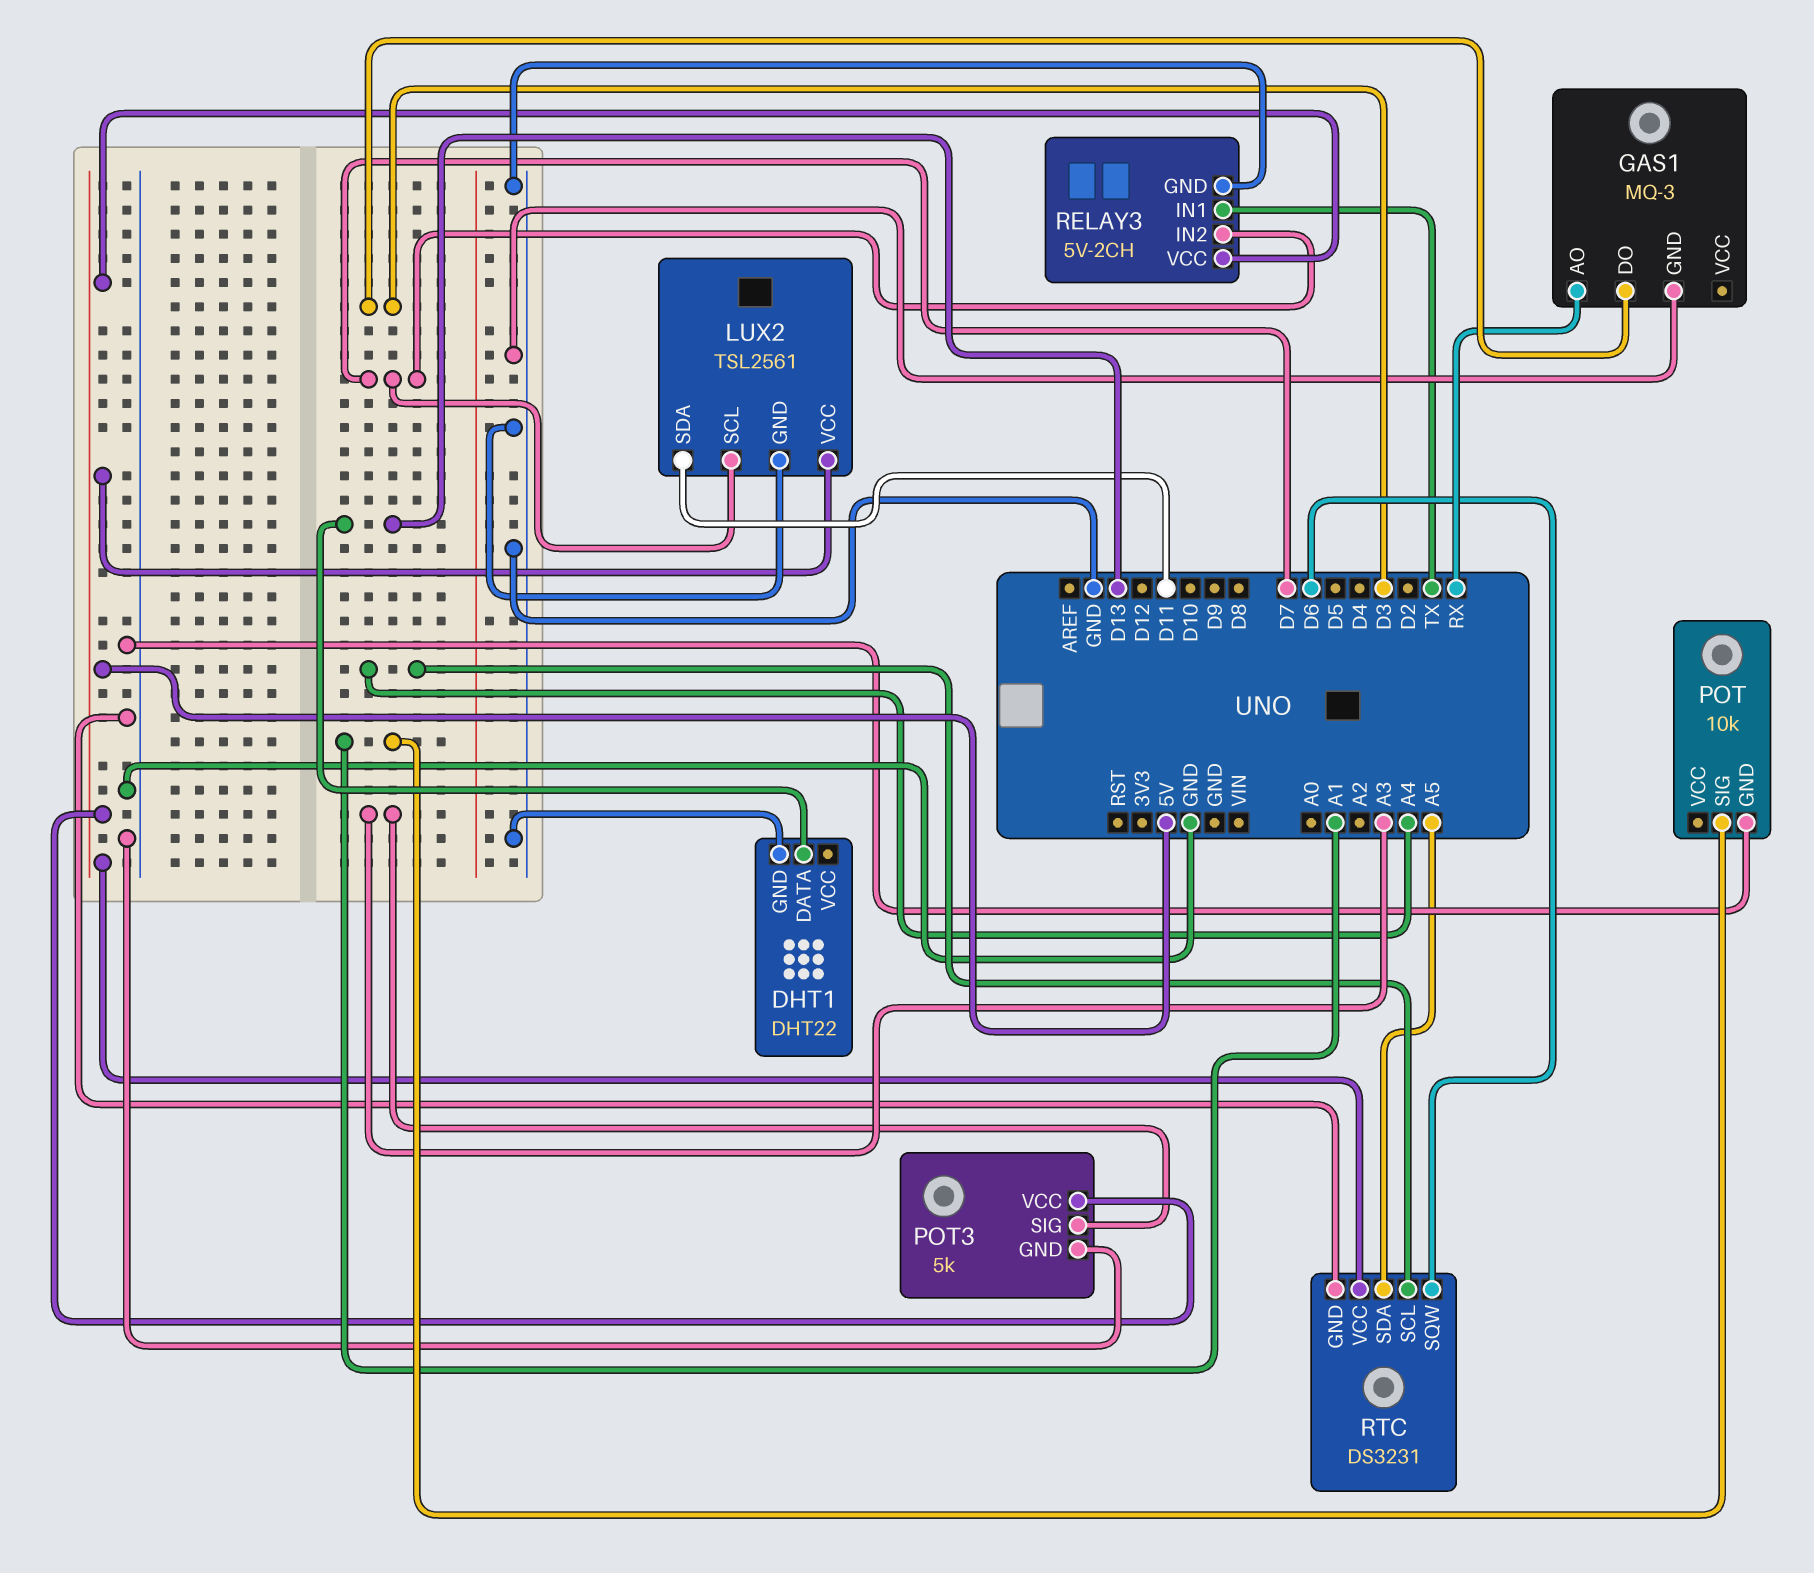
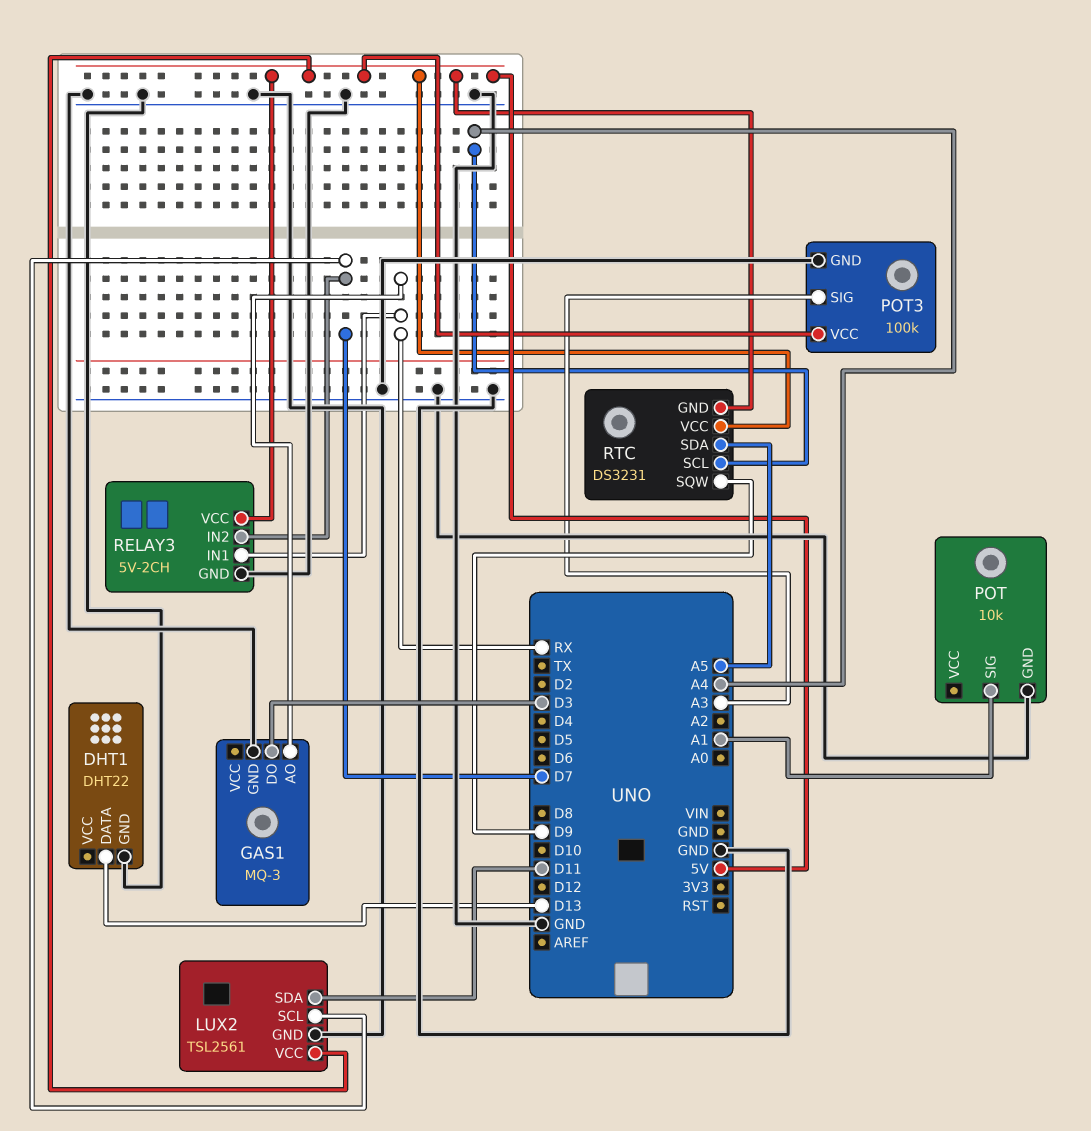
POT3: 5k -> 100k
RELAY3 pin IN1: TX -> RX
RTC pin GND: GND -> 5V
RTC pin SQW: D6 -> D9

